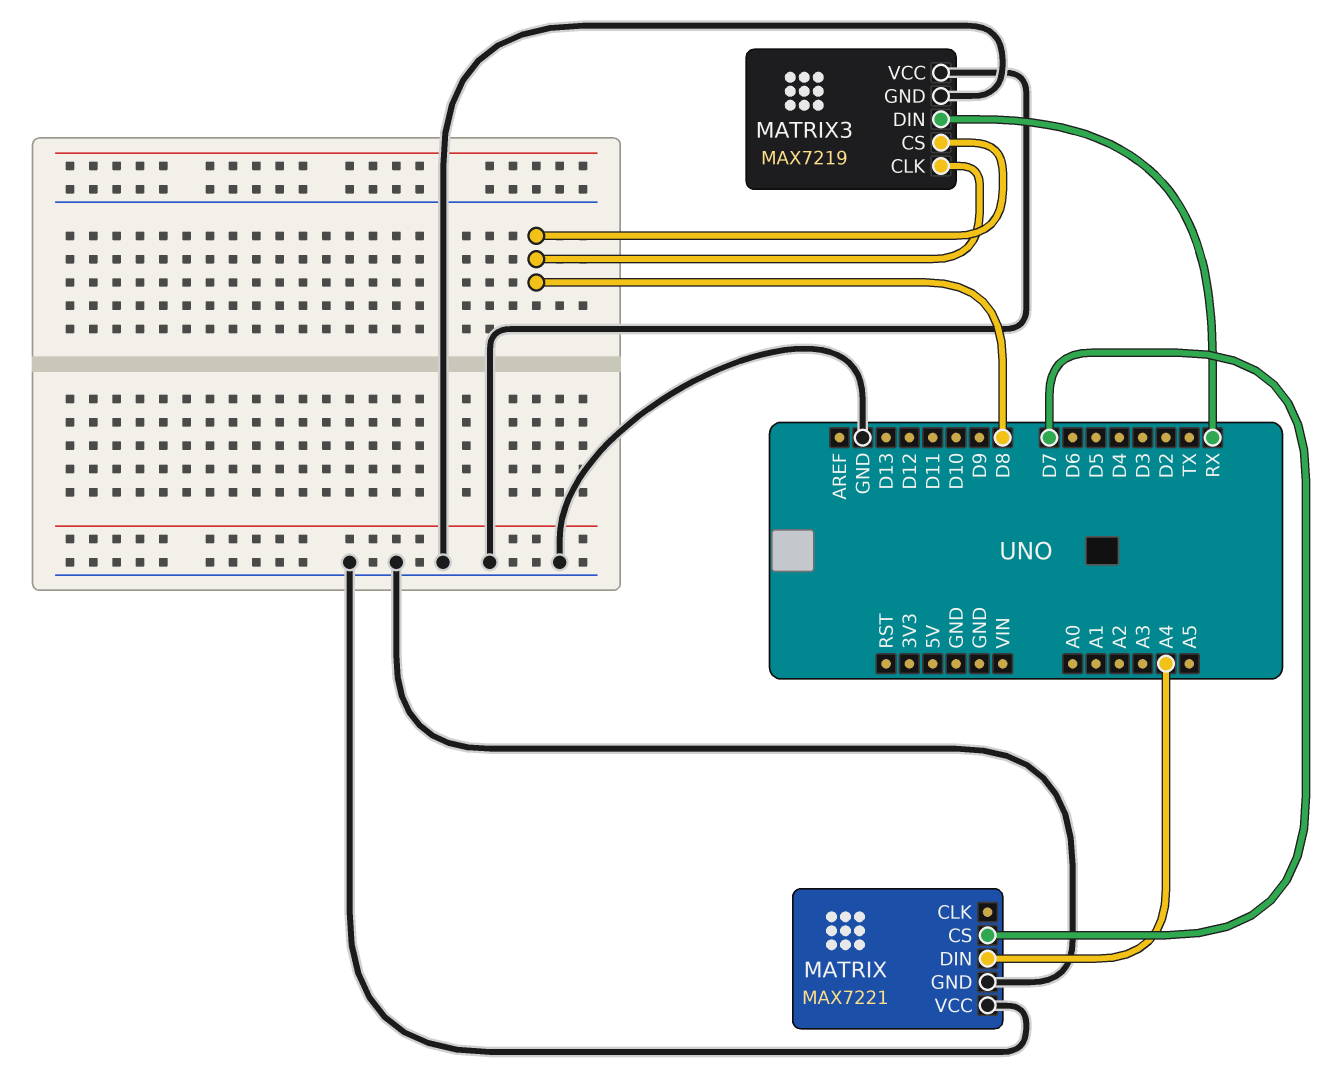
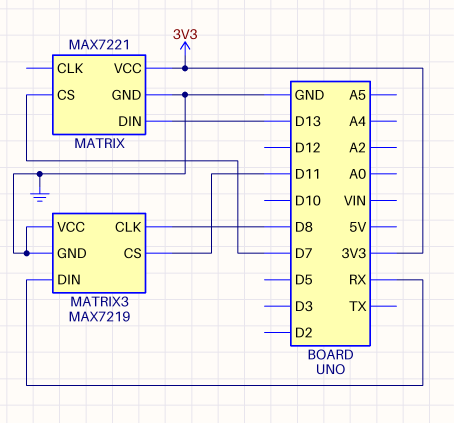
MATRIX pin DIN: A4 -> D13
MATRIX pin VCC: GND -> 3V3
MATRIX3 pin CS: D8 -> D11

